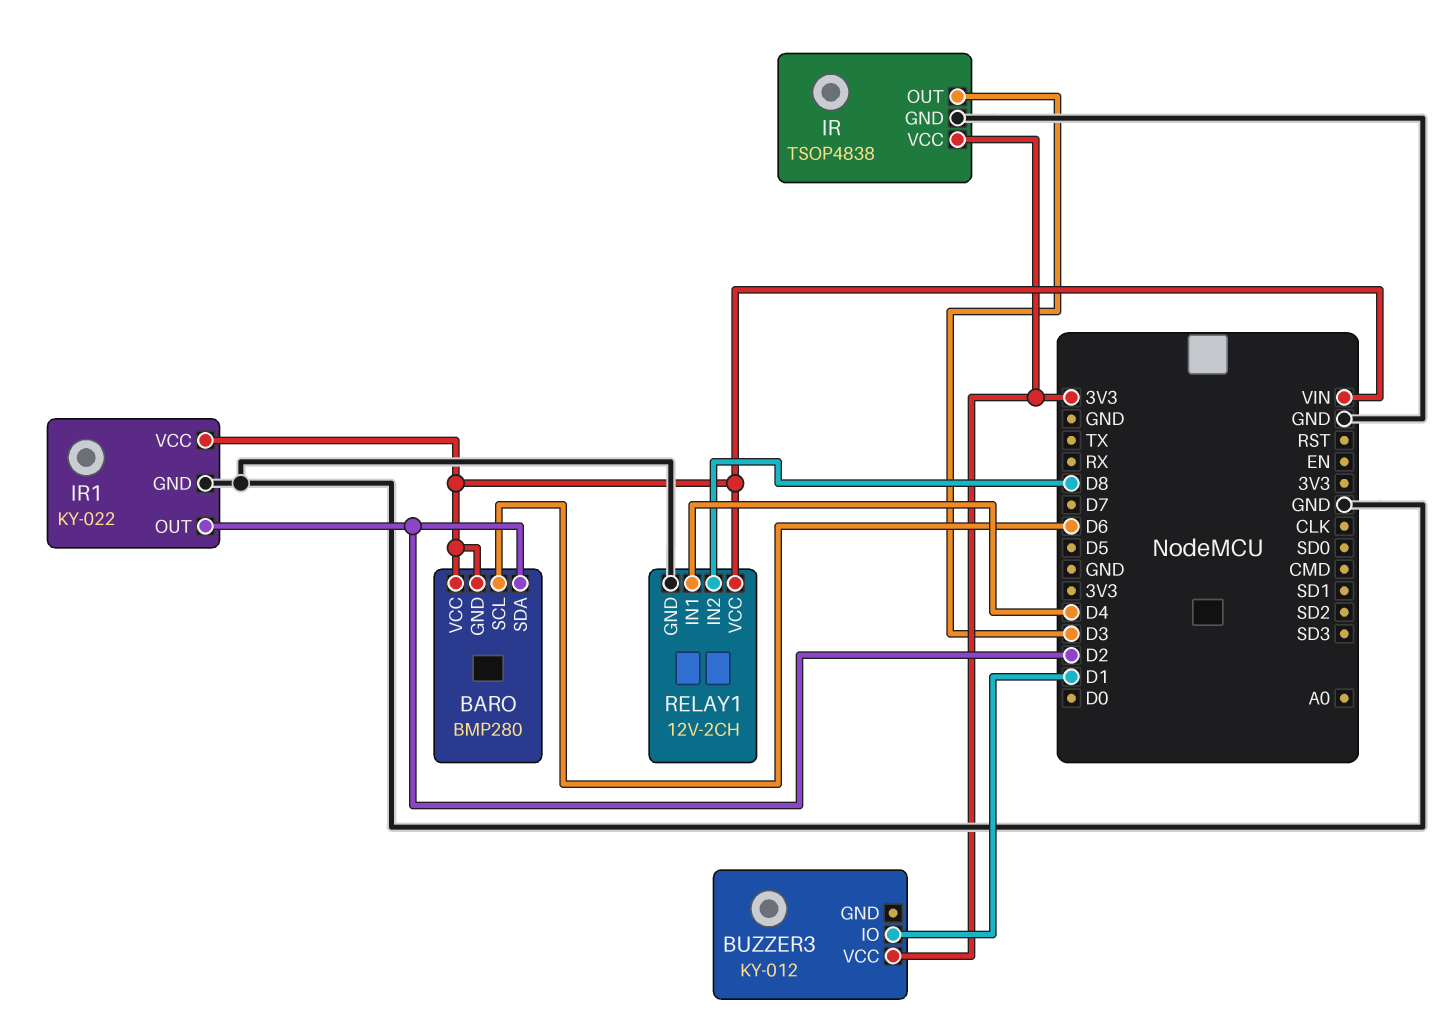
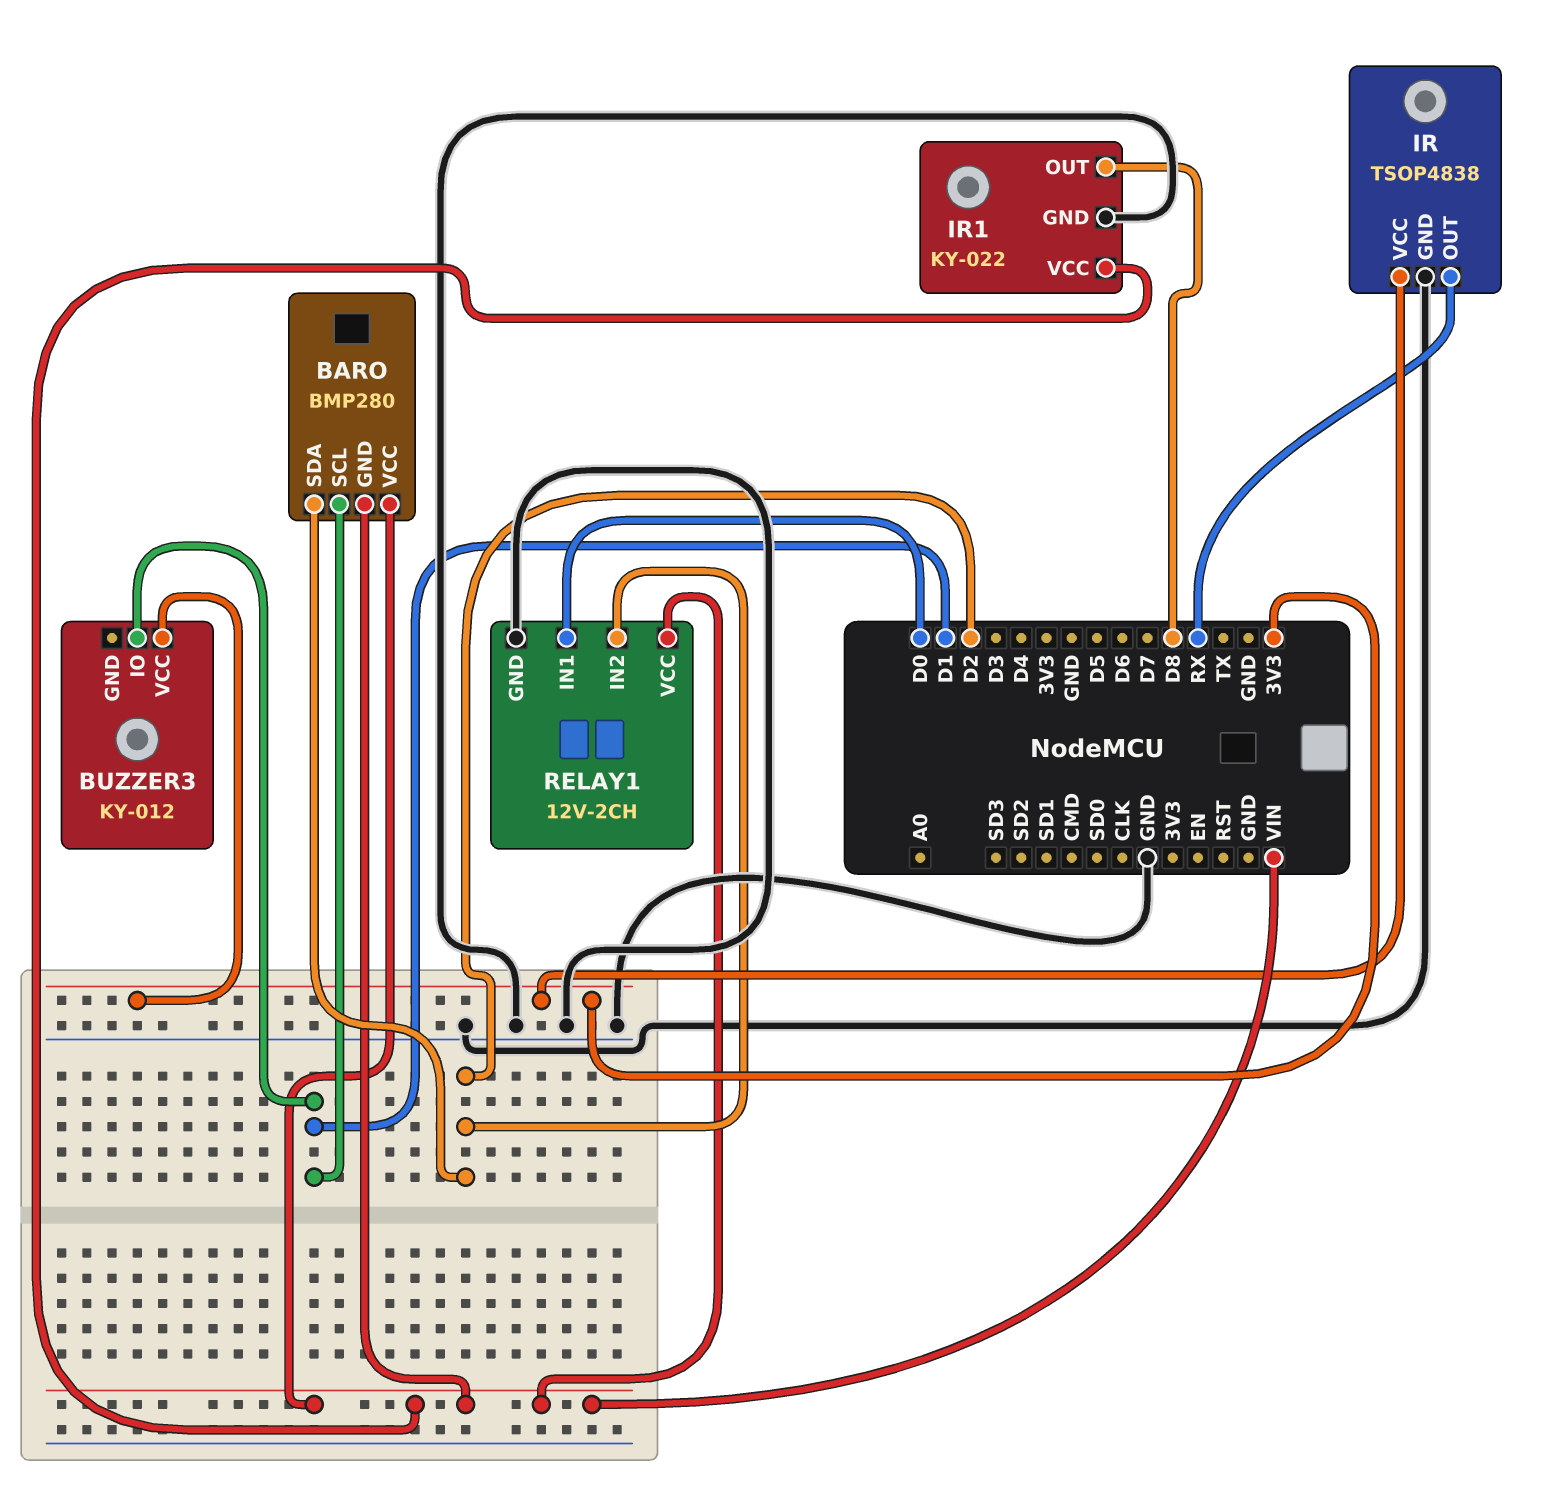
BARO pin SCL: D6 -> D1
IR pin OUT: D3 -> RX
IR1 pin OUT: D2 -> D8
RELAY1 pin IN1: D4 -> D0
RELAY1 pin IN2: D8 -> D2

